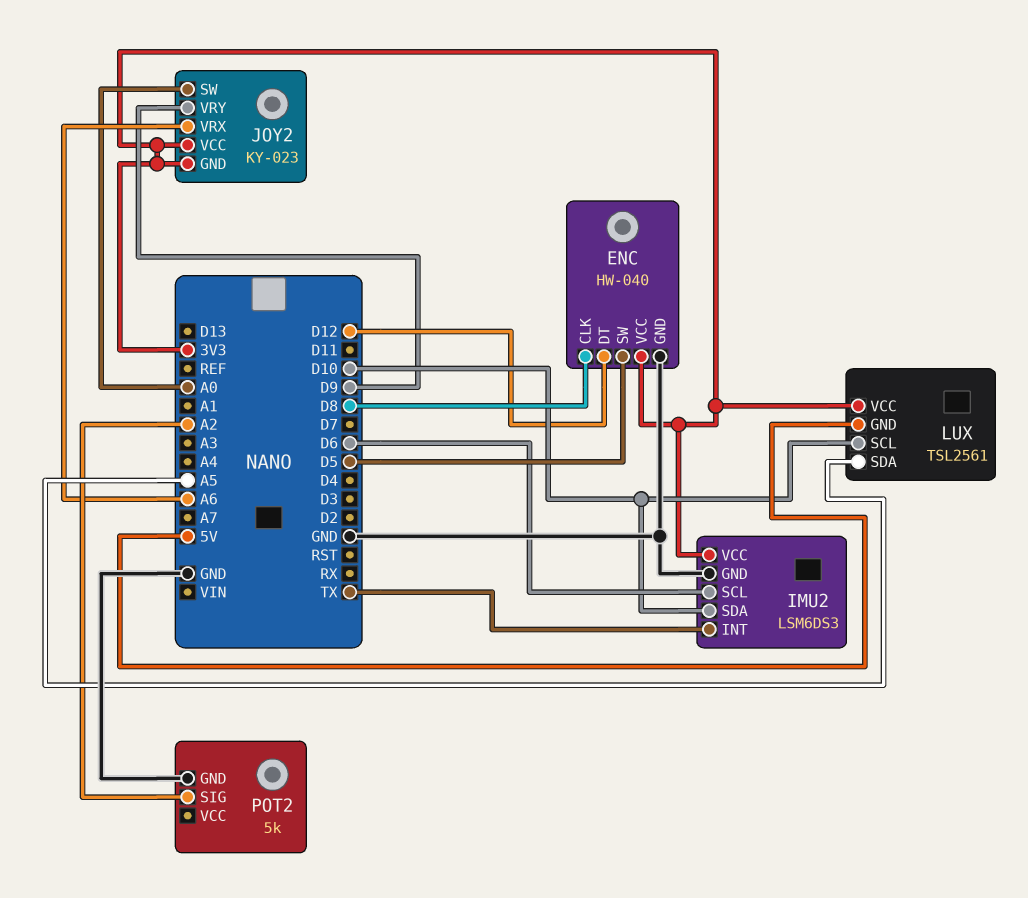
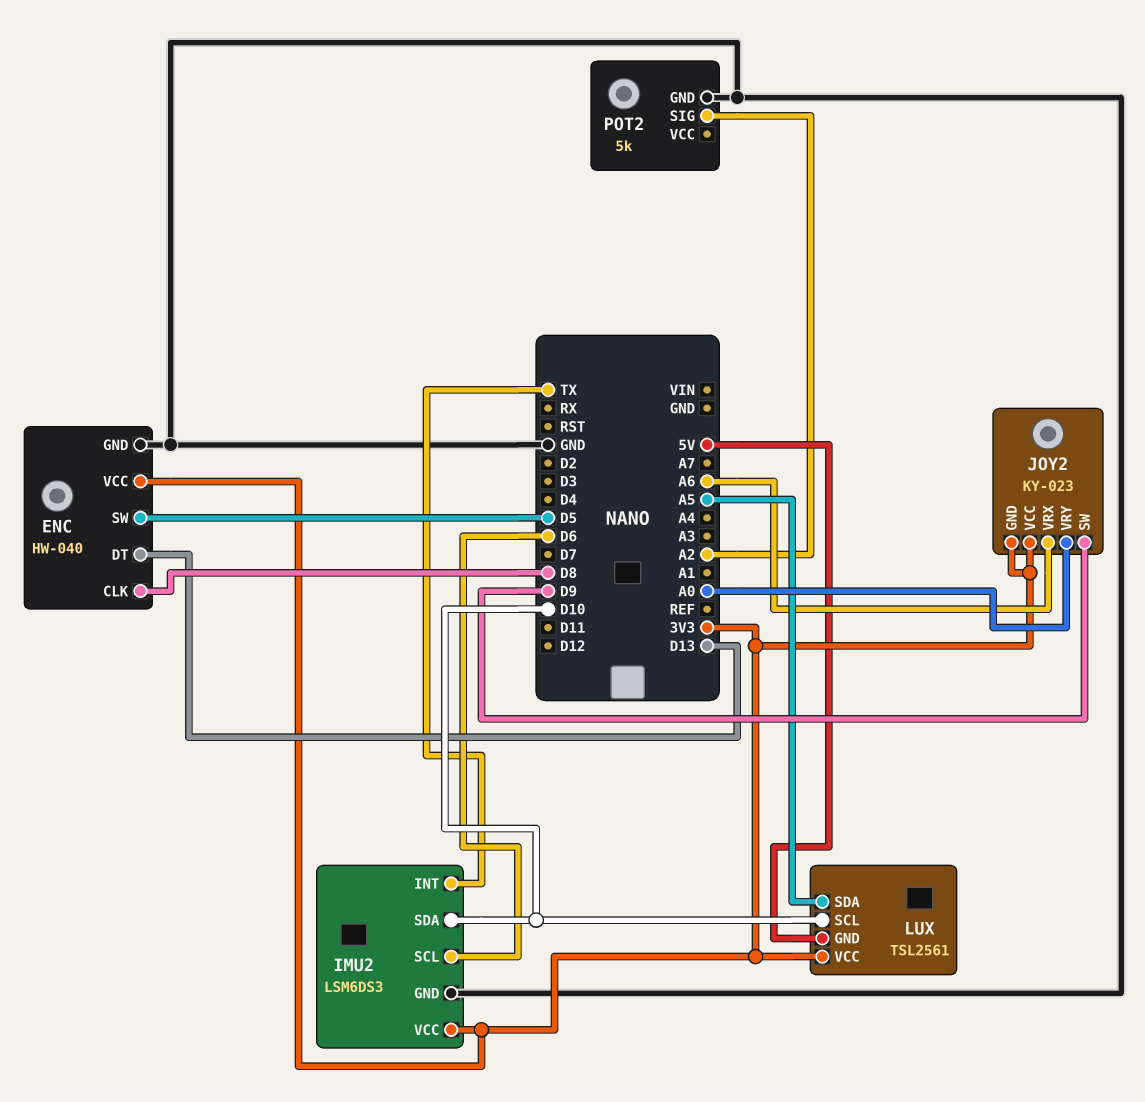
ENC pin DT: D12 -> D13
JOY2 pin SW: A0 -> D9
JOY2 pin VRY: D9 -> A0

